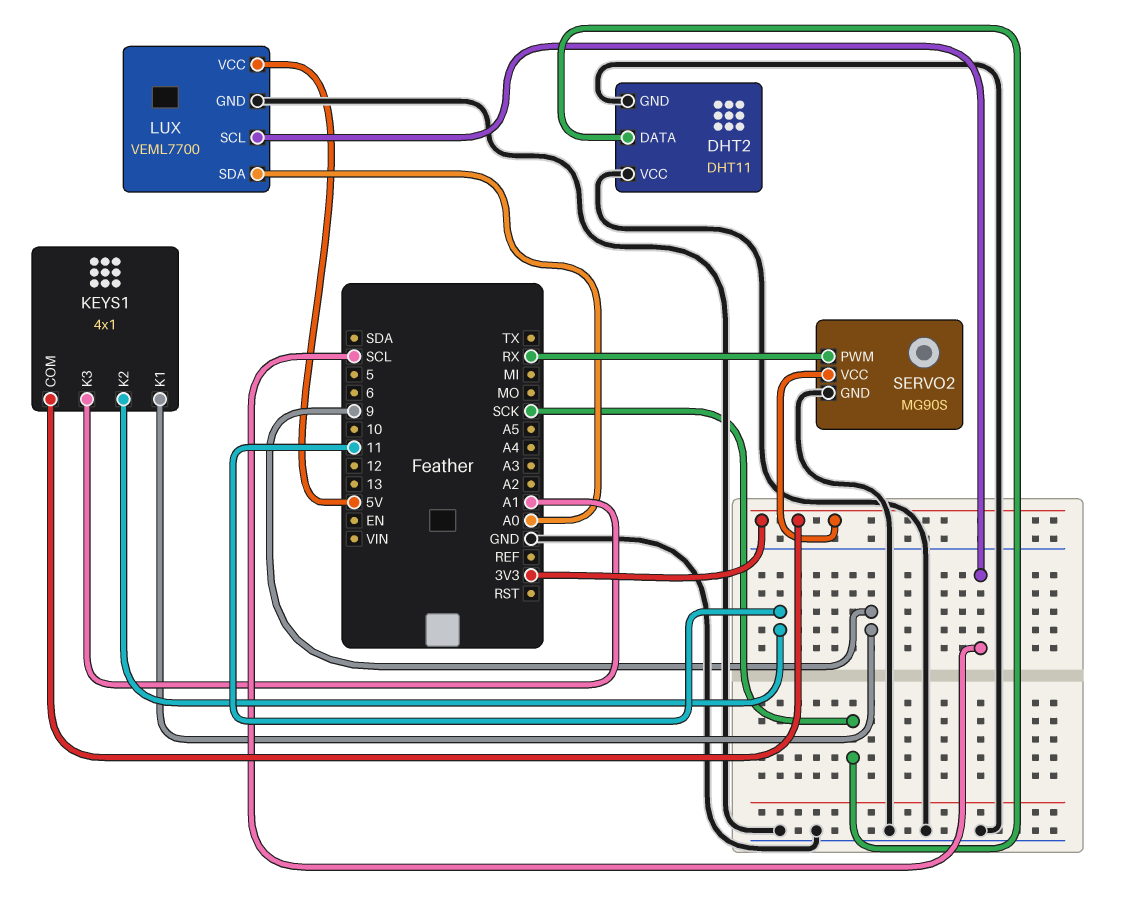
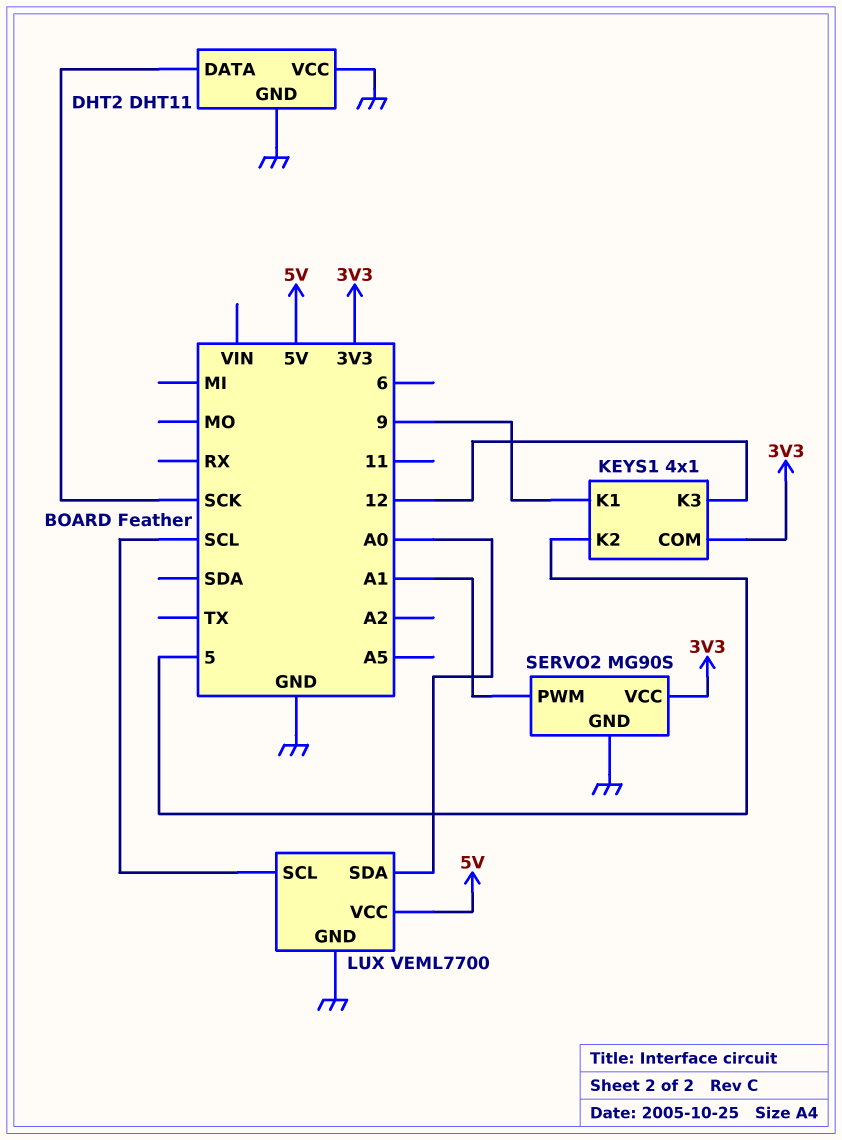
KEYS1 pin K2: 11 -> 5
KEYS1 pin K3: A1 -> 12
SERVO2 pin PWM: RX -> A1

